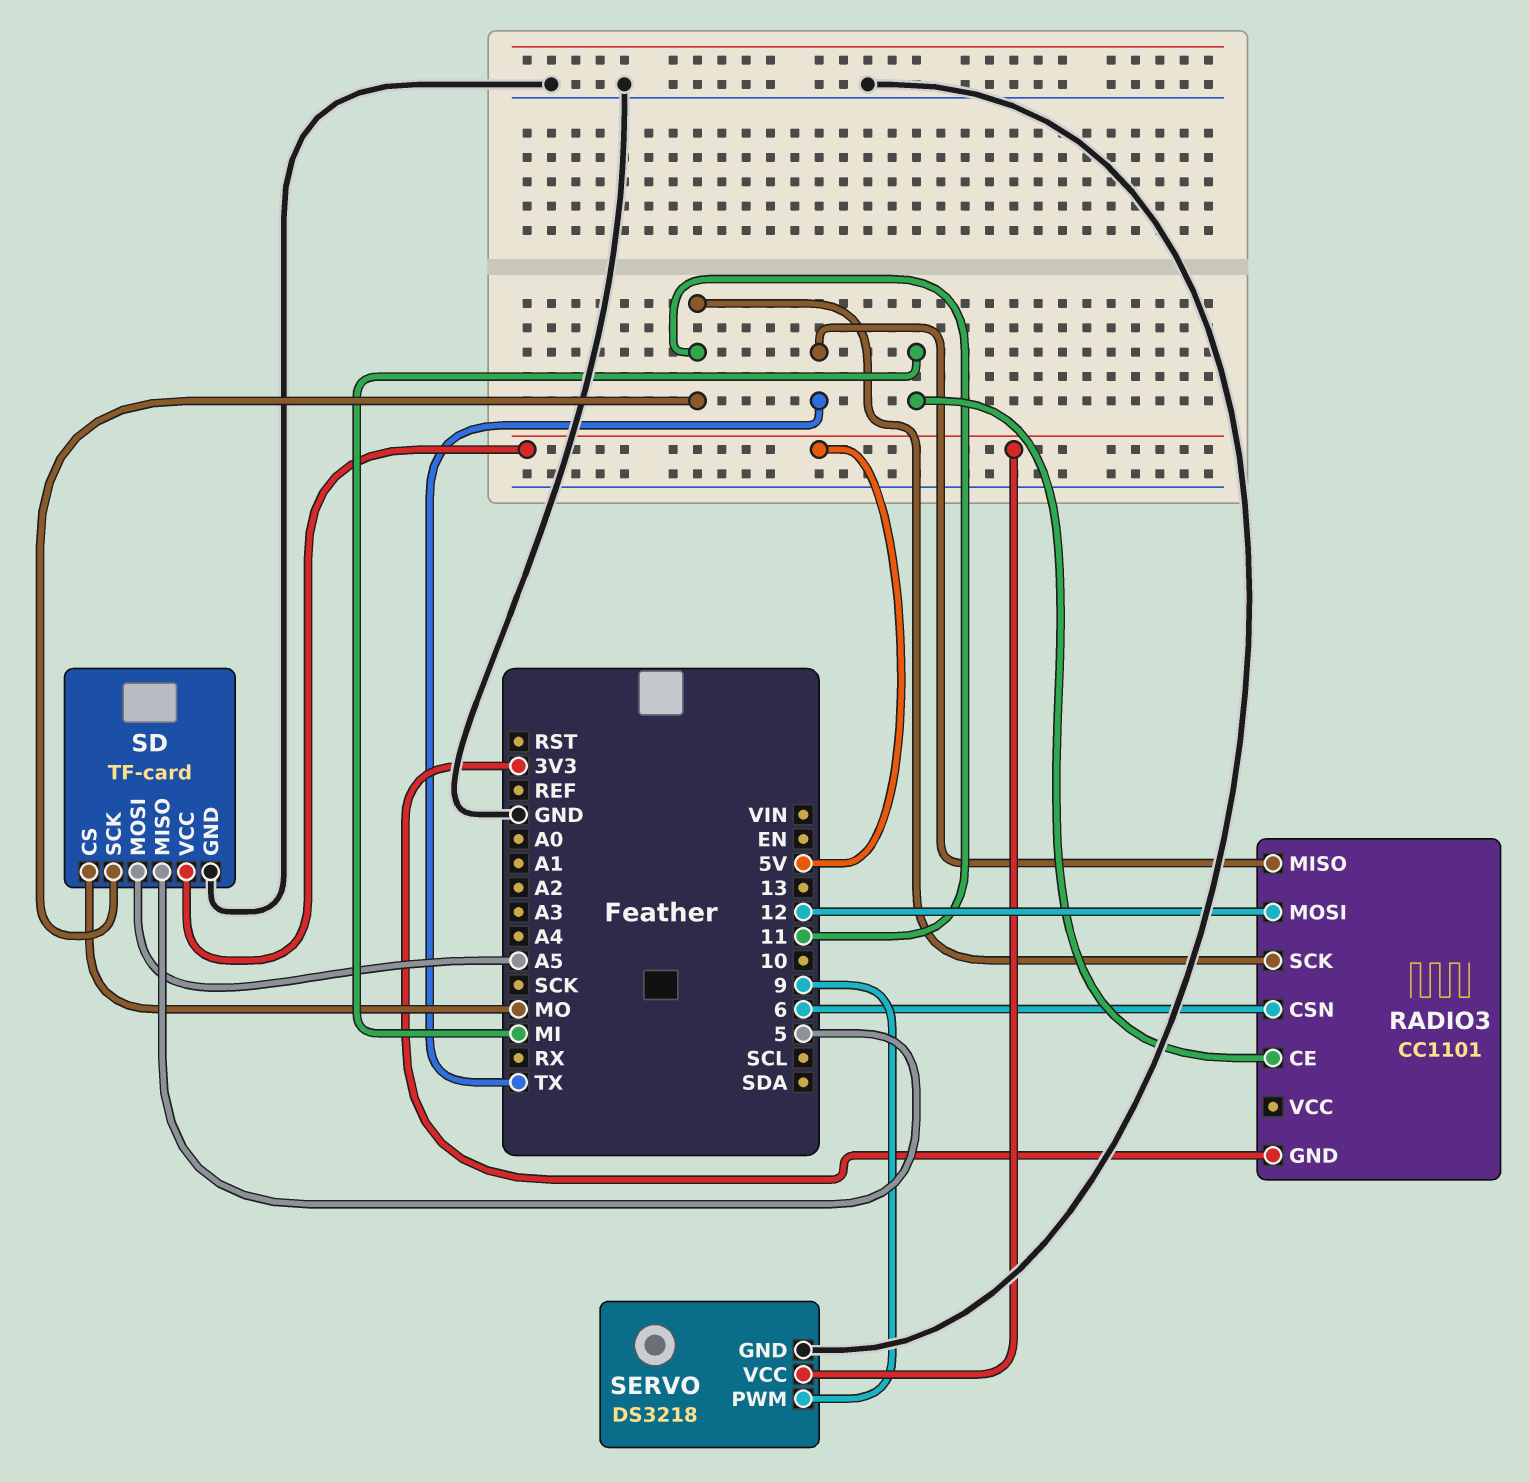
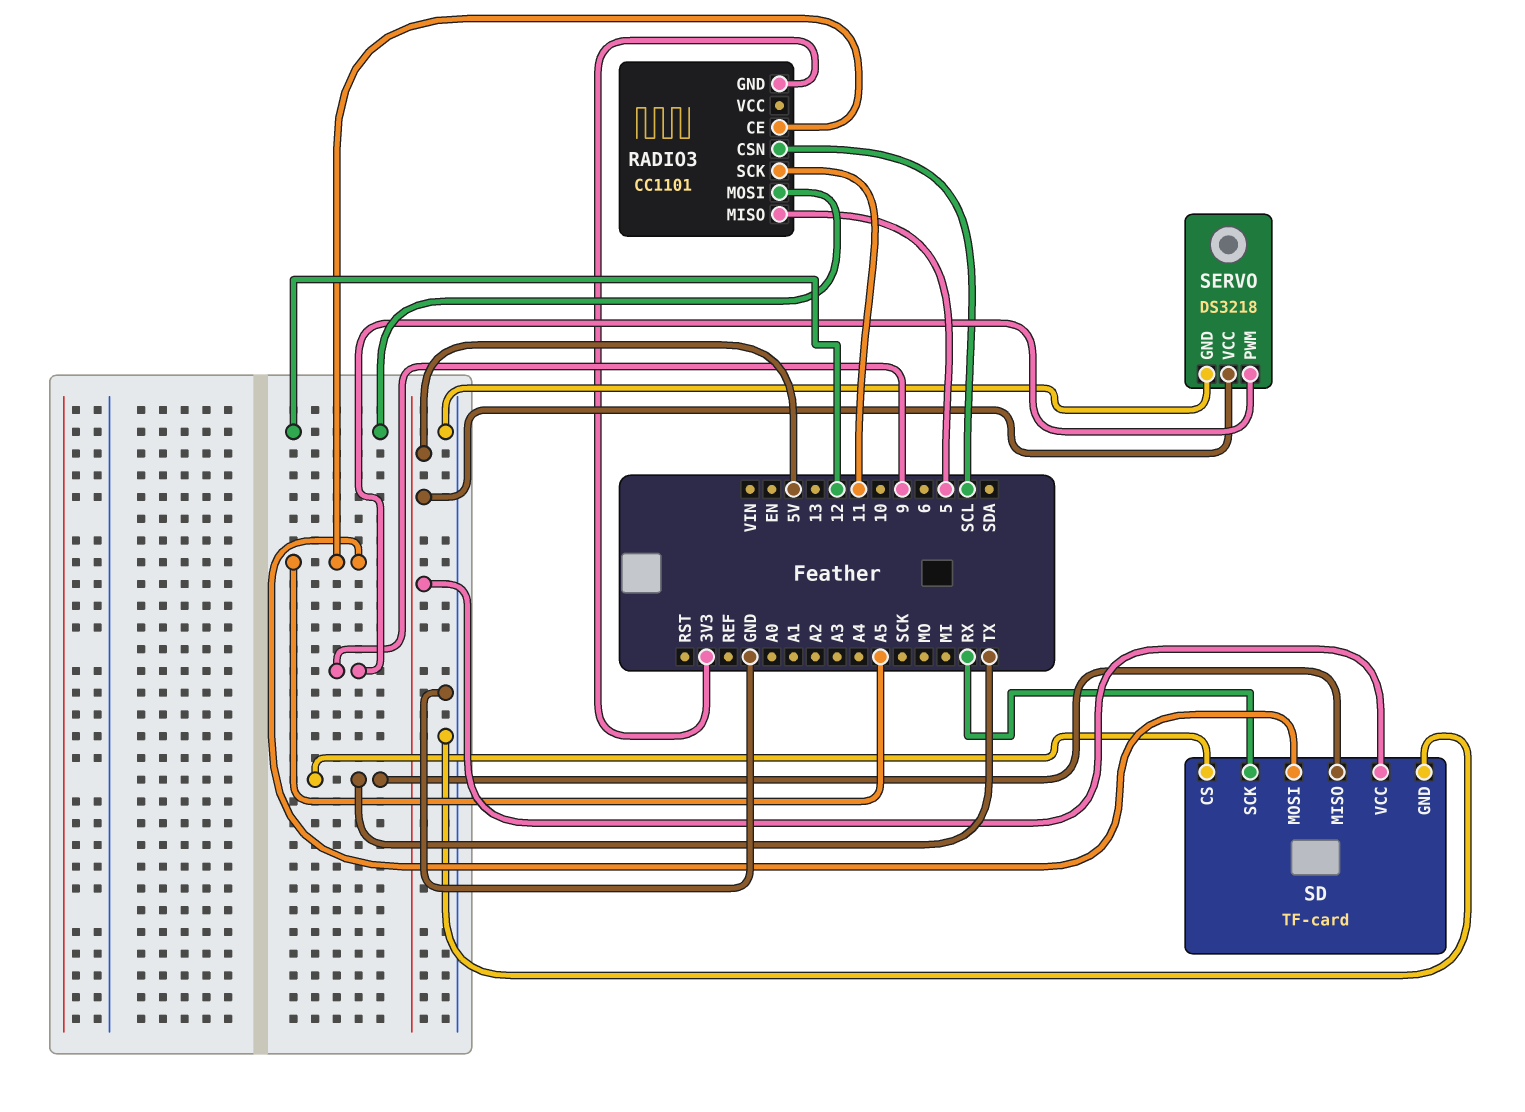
RADIO3 pin CE: MI -> A5
RADIO3 pin CSN: 6 -> SCL
RADIO3 pin MISO: TX -> 5
SD pin CS: MO -> TX
SD pin MISO: 5 -> TX
SD pin SCK: 11 -> RX

